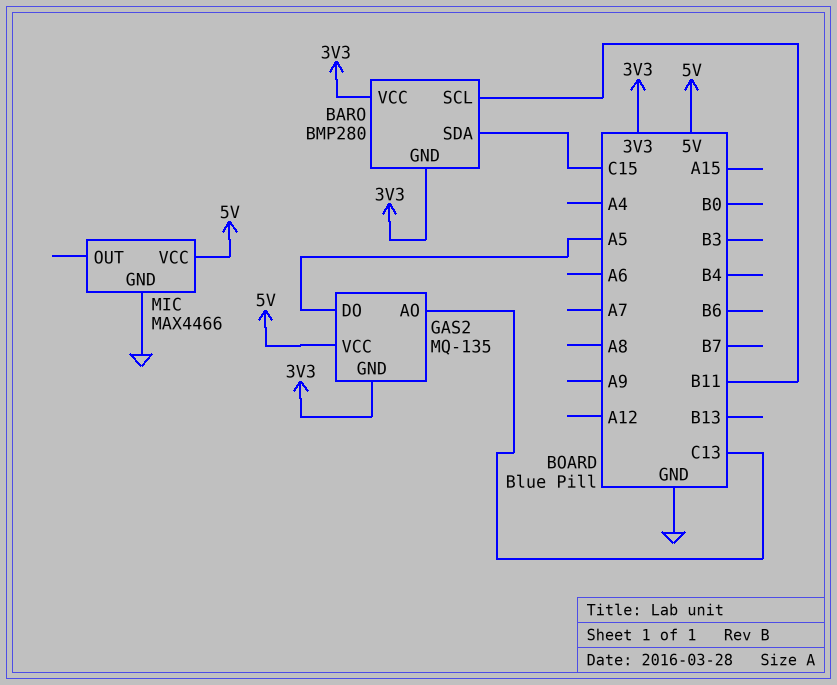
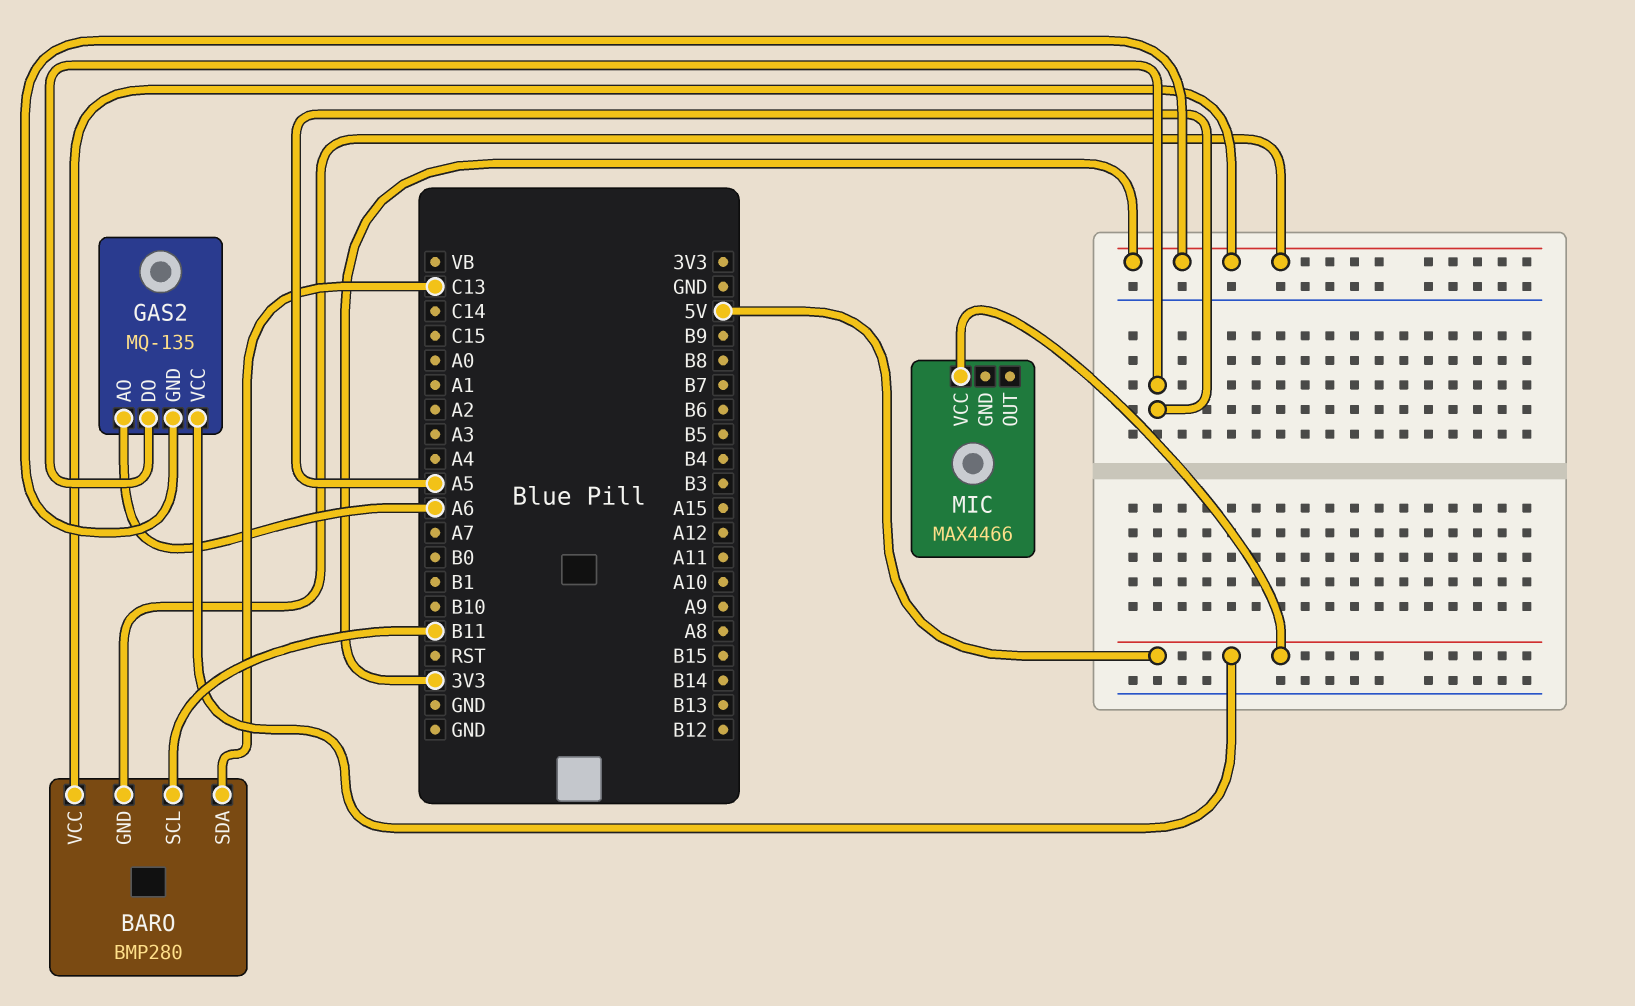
BARO pin SDA: C15 -> C13
GAS2 pin AO: C13 -> A6
MIC pin GND: GND -> none

